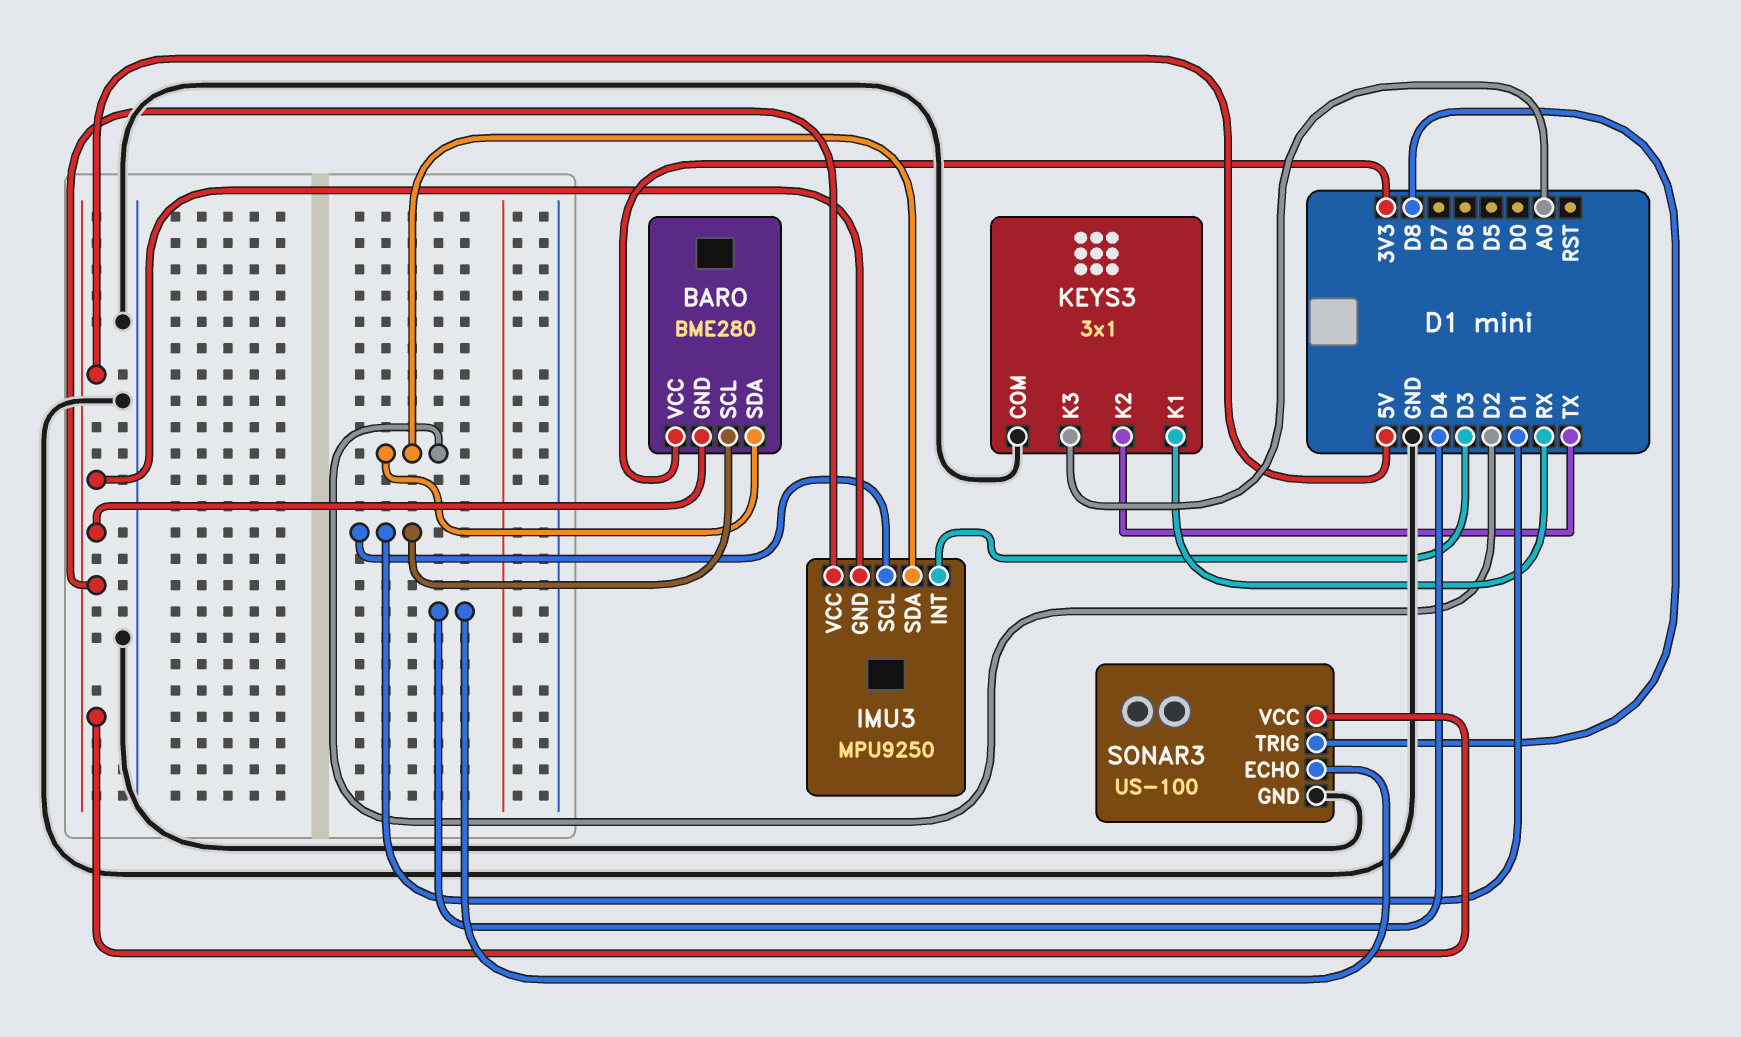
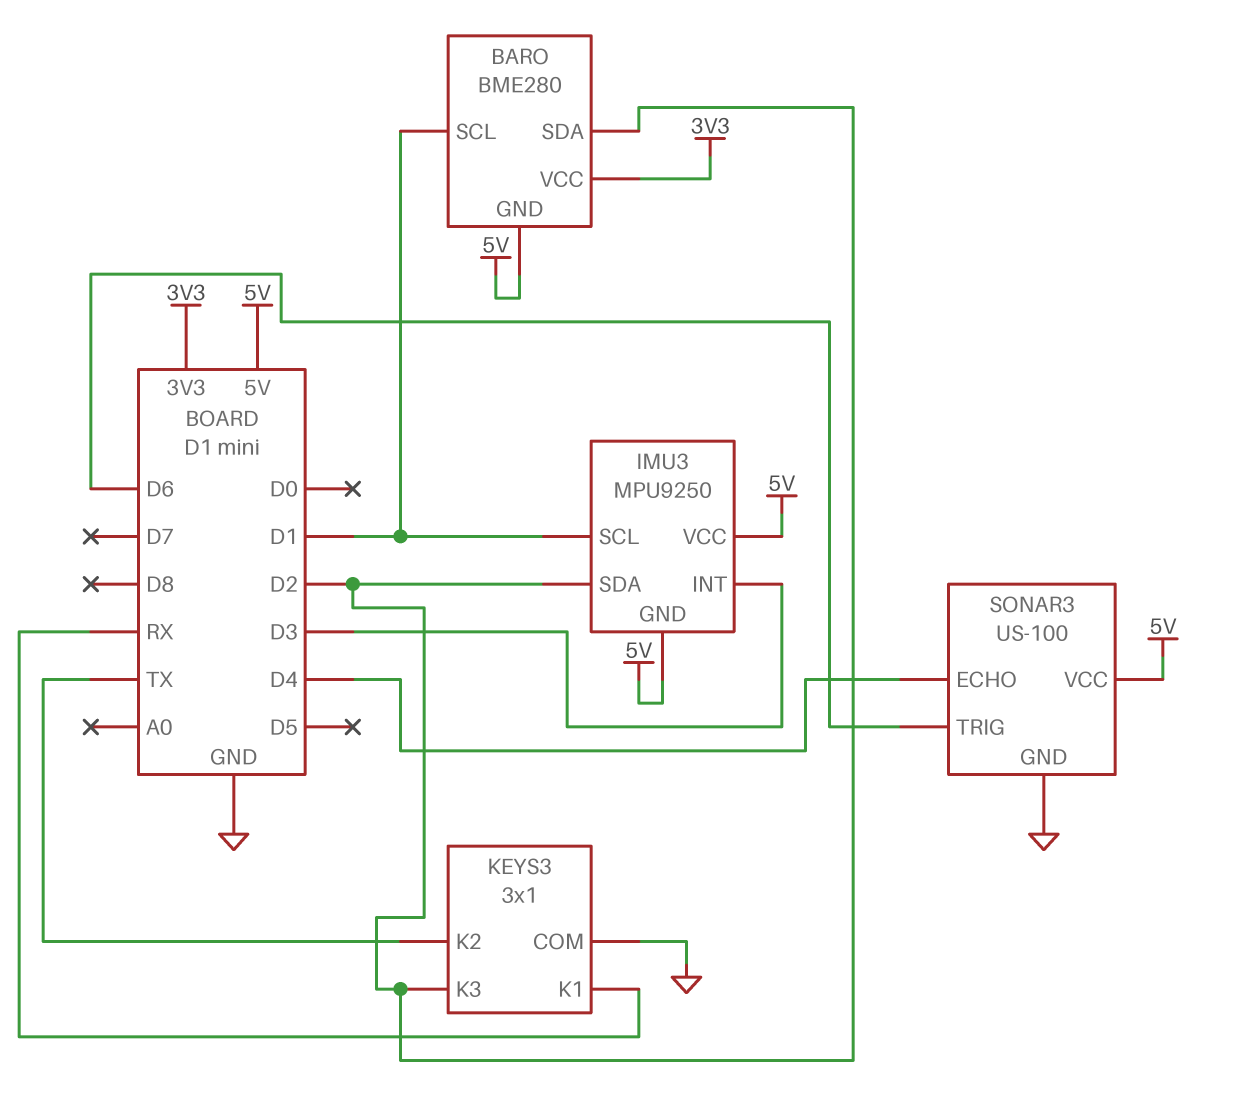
KEYS3 pin K3: A0 -> D2
SONAR3 pin TRIG: D8 -> D6

